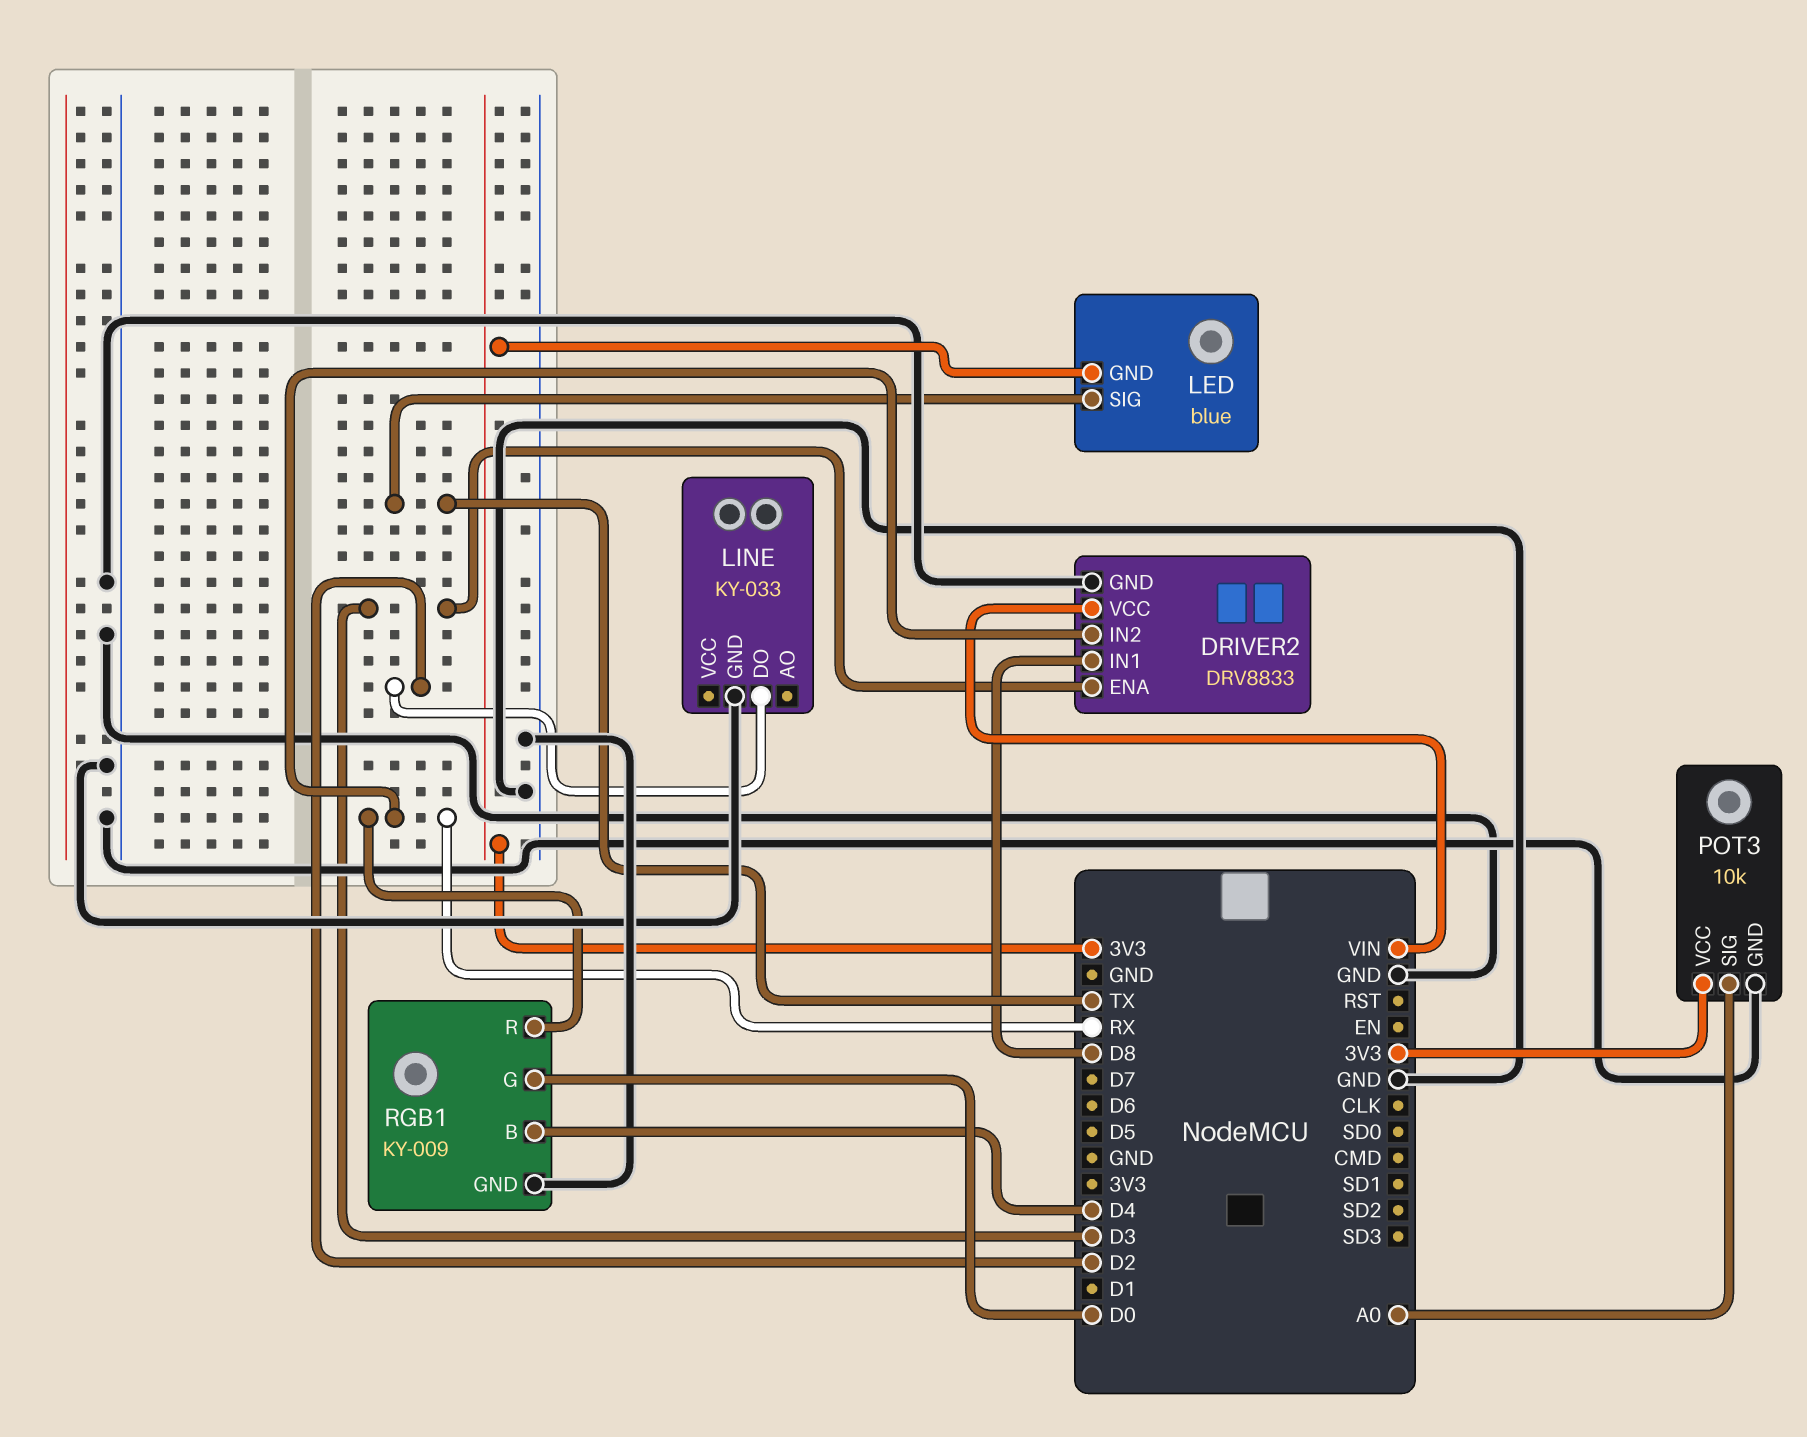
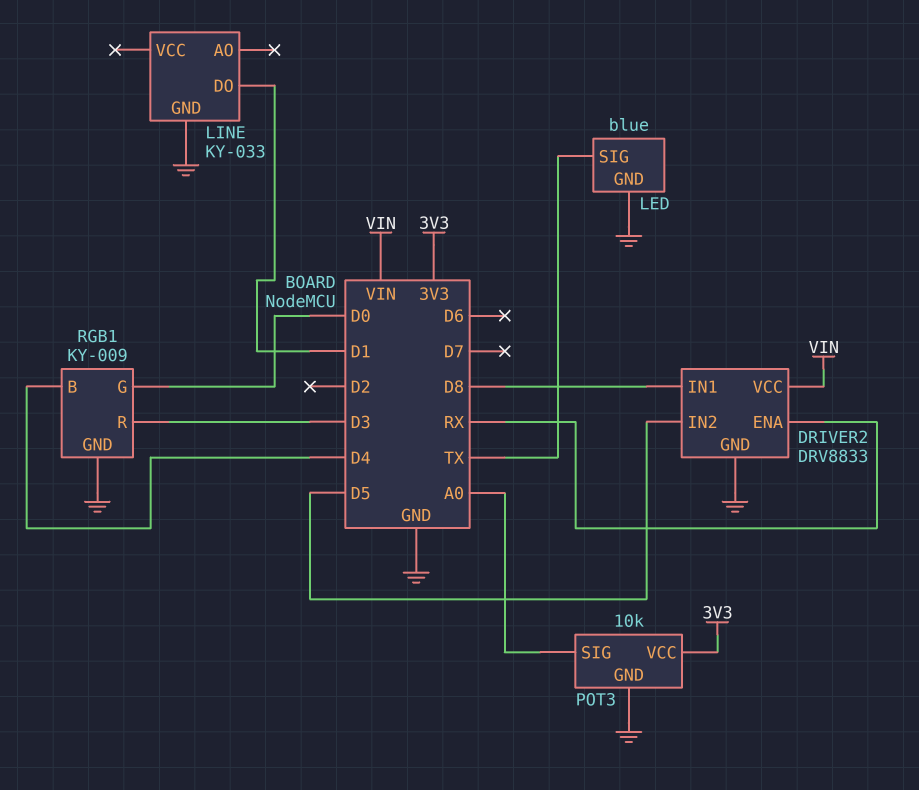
DRIVER2 pin ENA: D3 -> RX
DRIVER2 pin IN2: RX -> D5
LED pin GND: 3V3 -> GND
LINE pin DO: D2 -> D1
RGB1 pin R: RX -> D3

